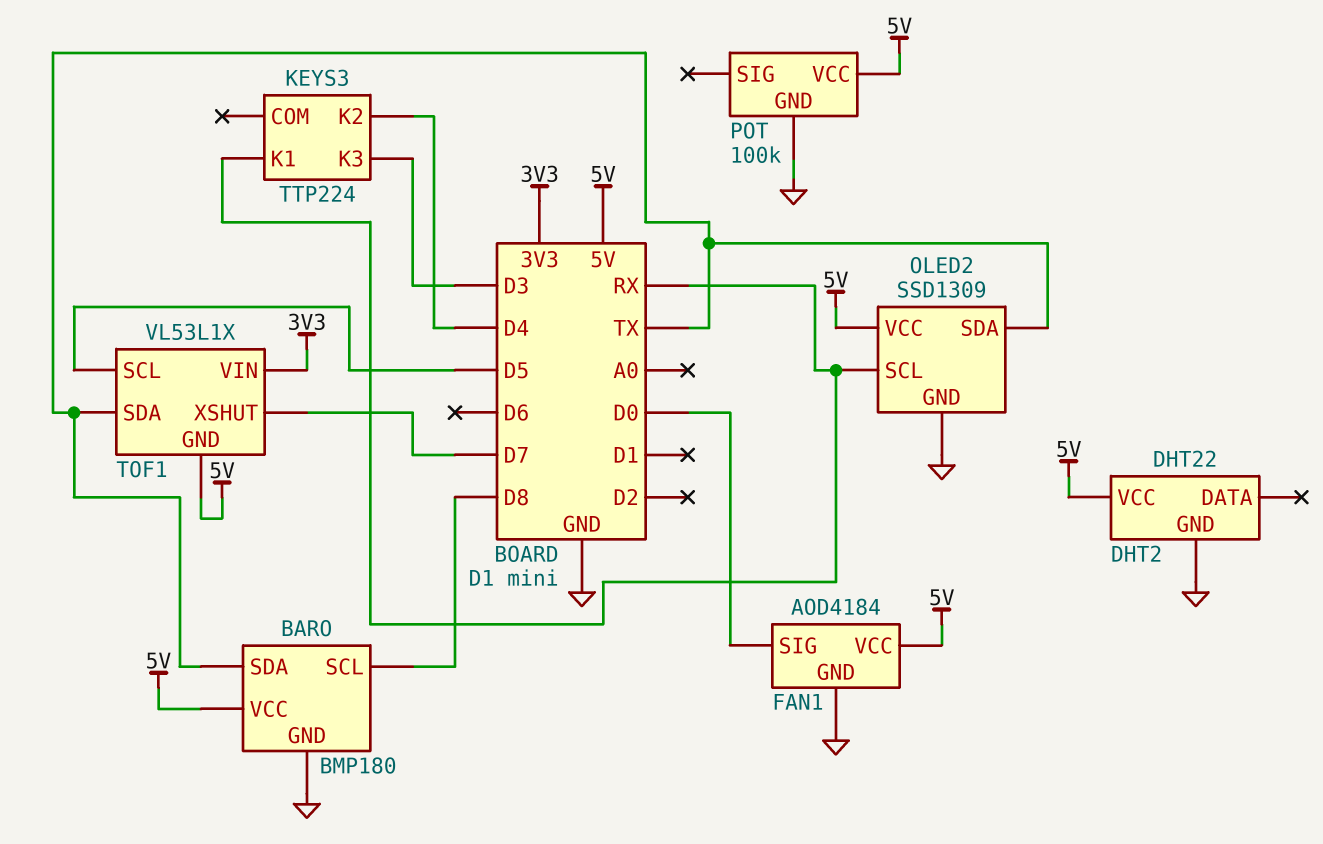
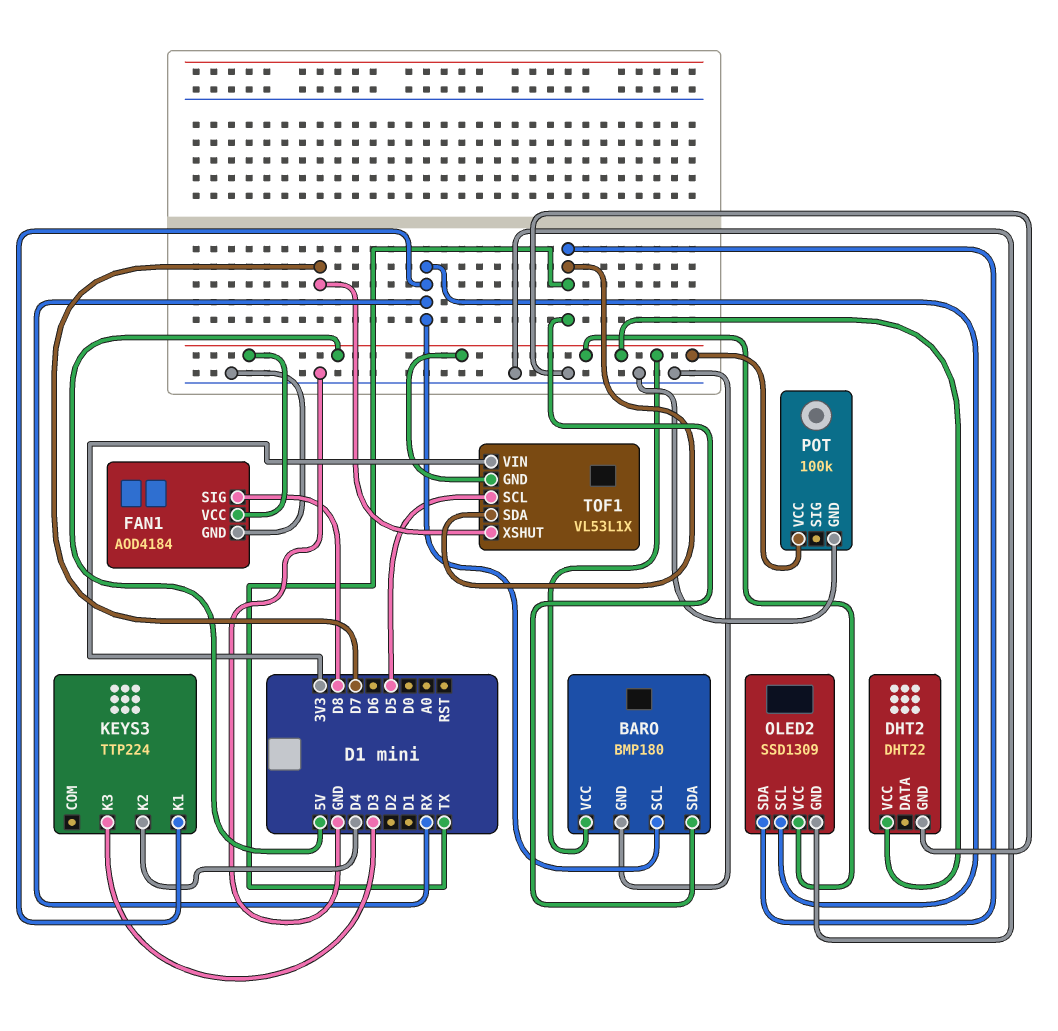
BARO pin SCL: D8 -> RX
FAN1 pin SIG: D0 -> D8

